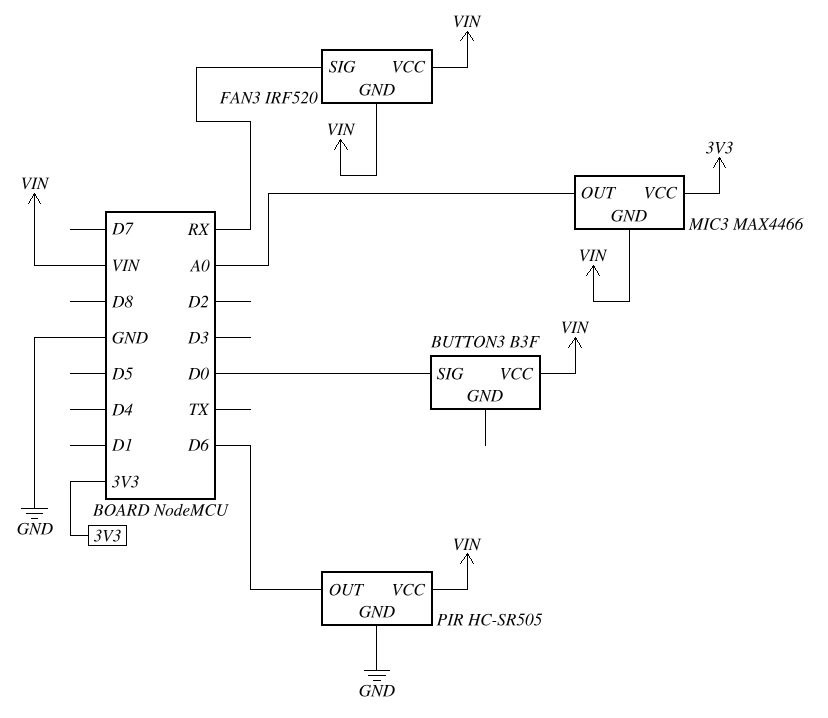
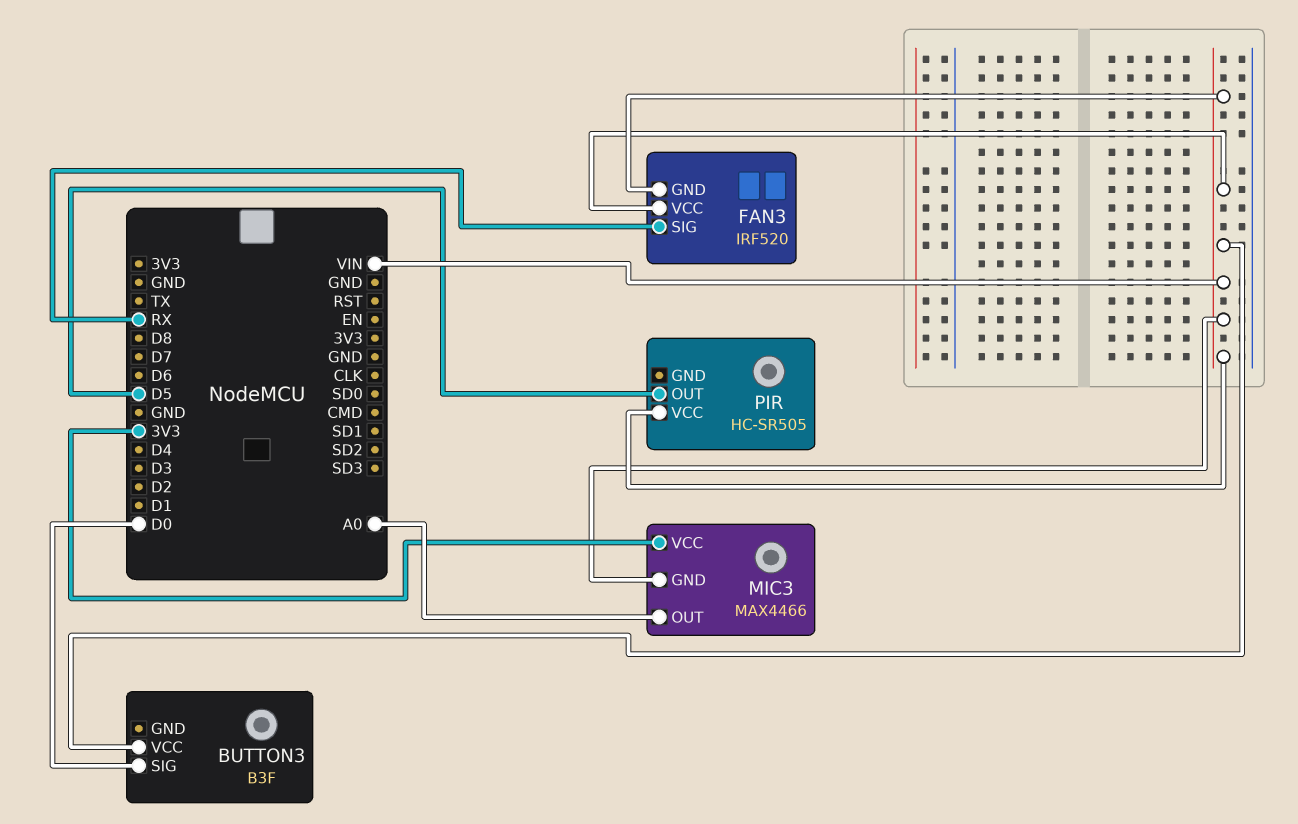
PIR pin GND: GND -> none
PIR pin OUT: D6 -> D5

